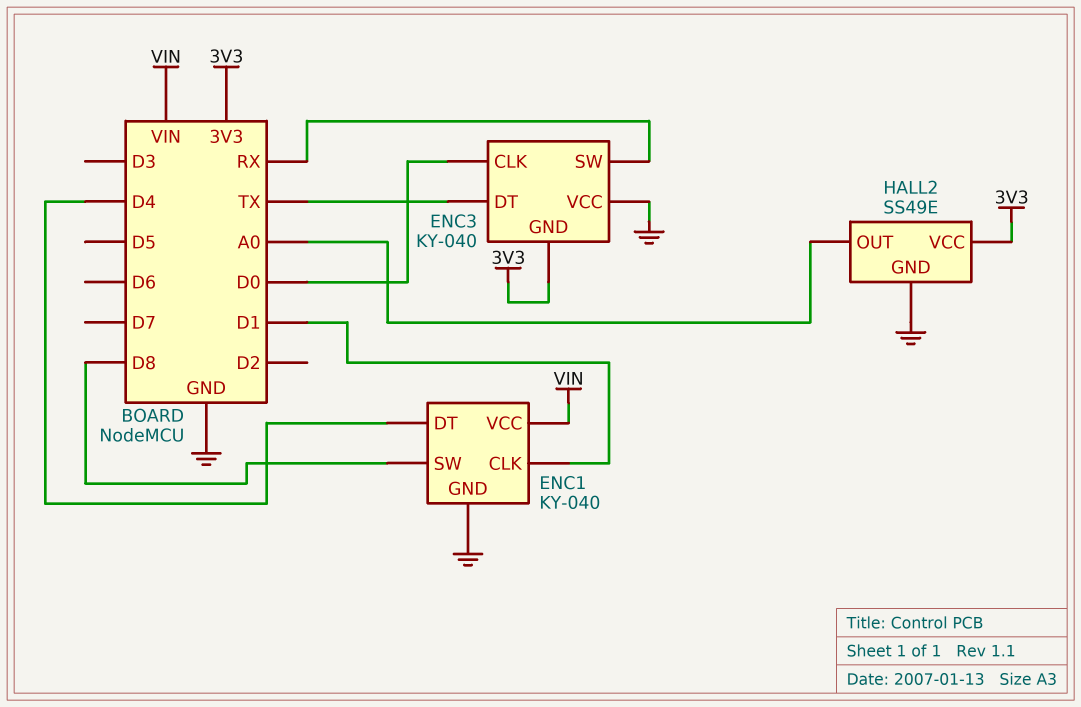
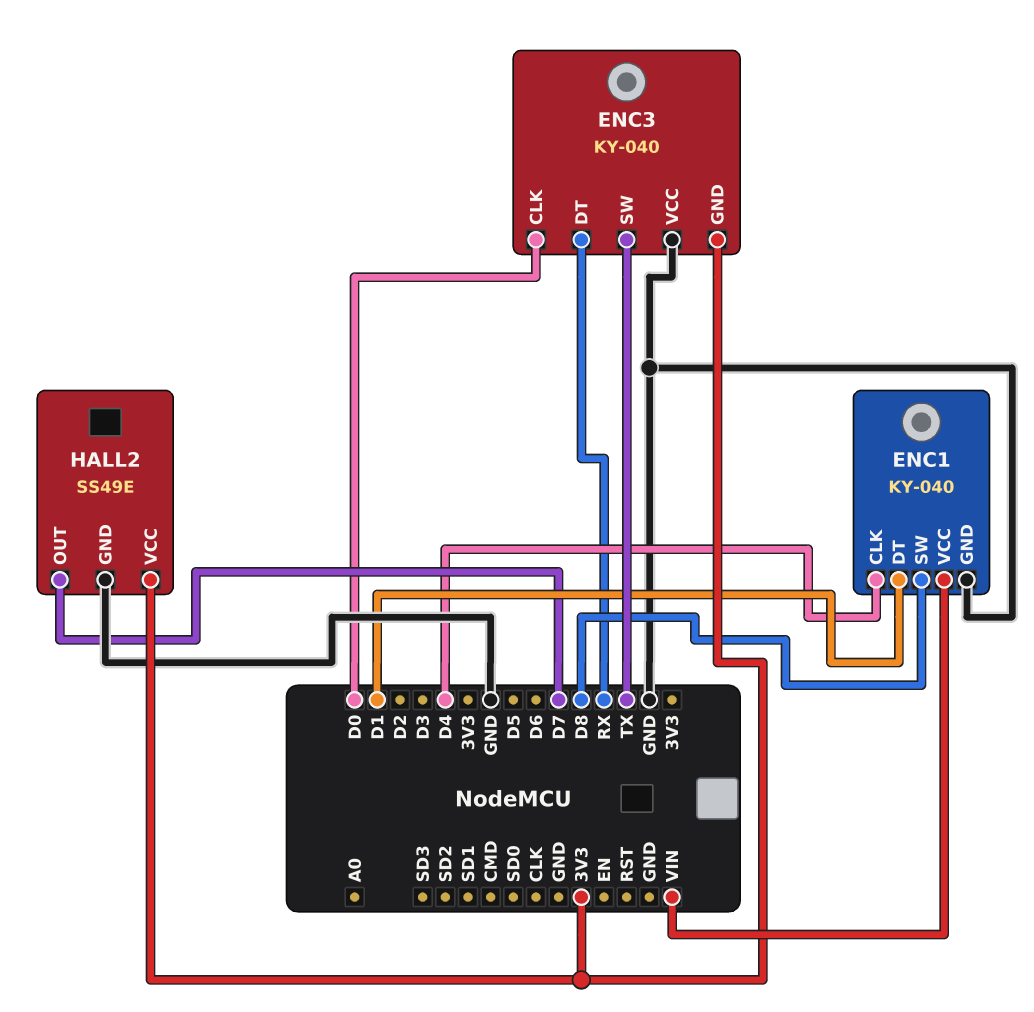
ENC1 pin CLK: D1 -> D4
ENC1 pin DT: D4 -> D1
ENC3 pin DT: TX -> RX
ENC3 pin SW: RX -> TX
HALL2 pin OUT: A0 -> D7

